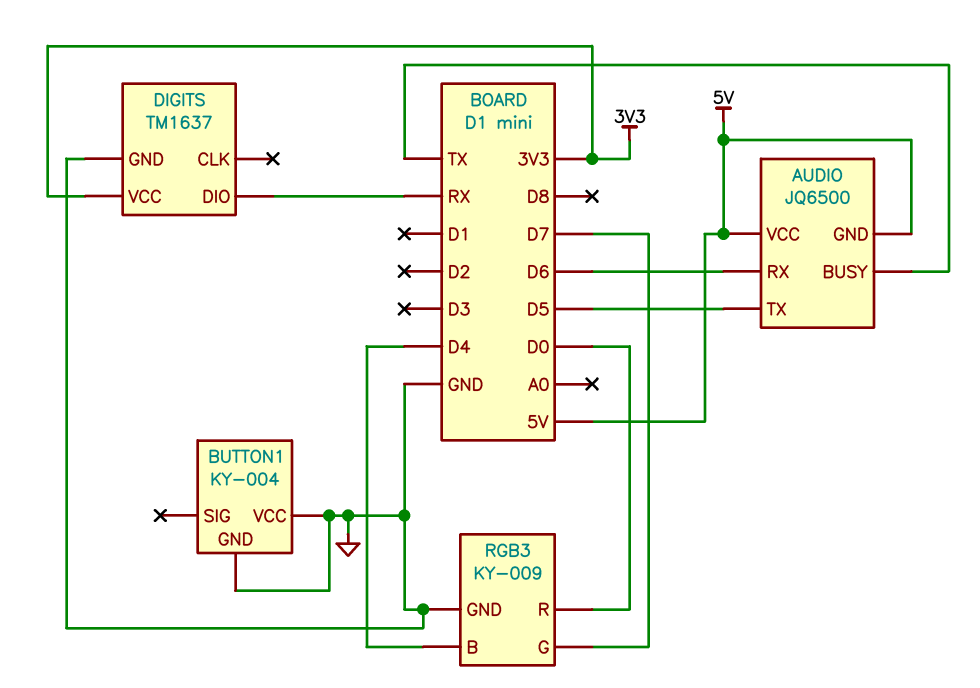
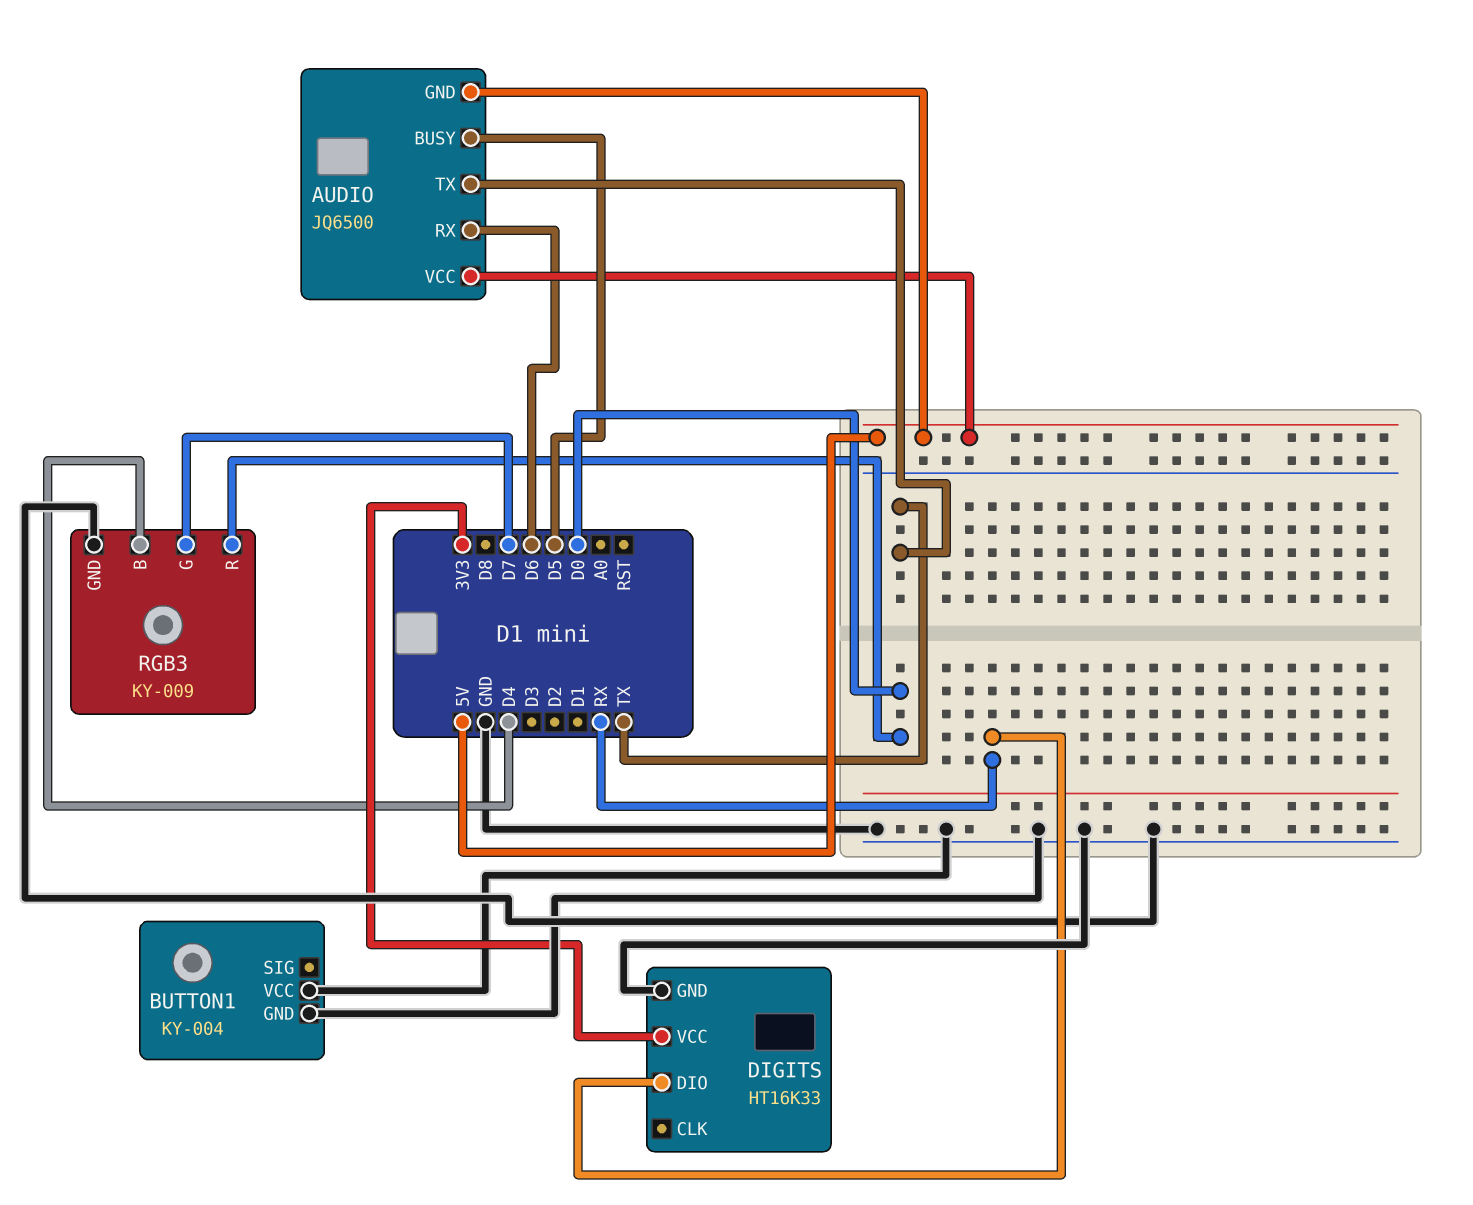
AUDIO pin BUSY: TX -> D5
AUDIO pin TX: D5 -> TX
DIGITS: TM1637 -> HT16K33

